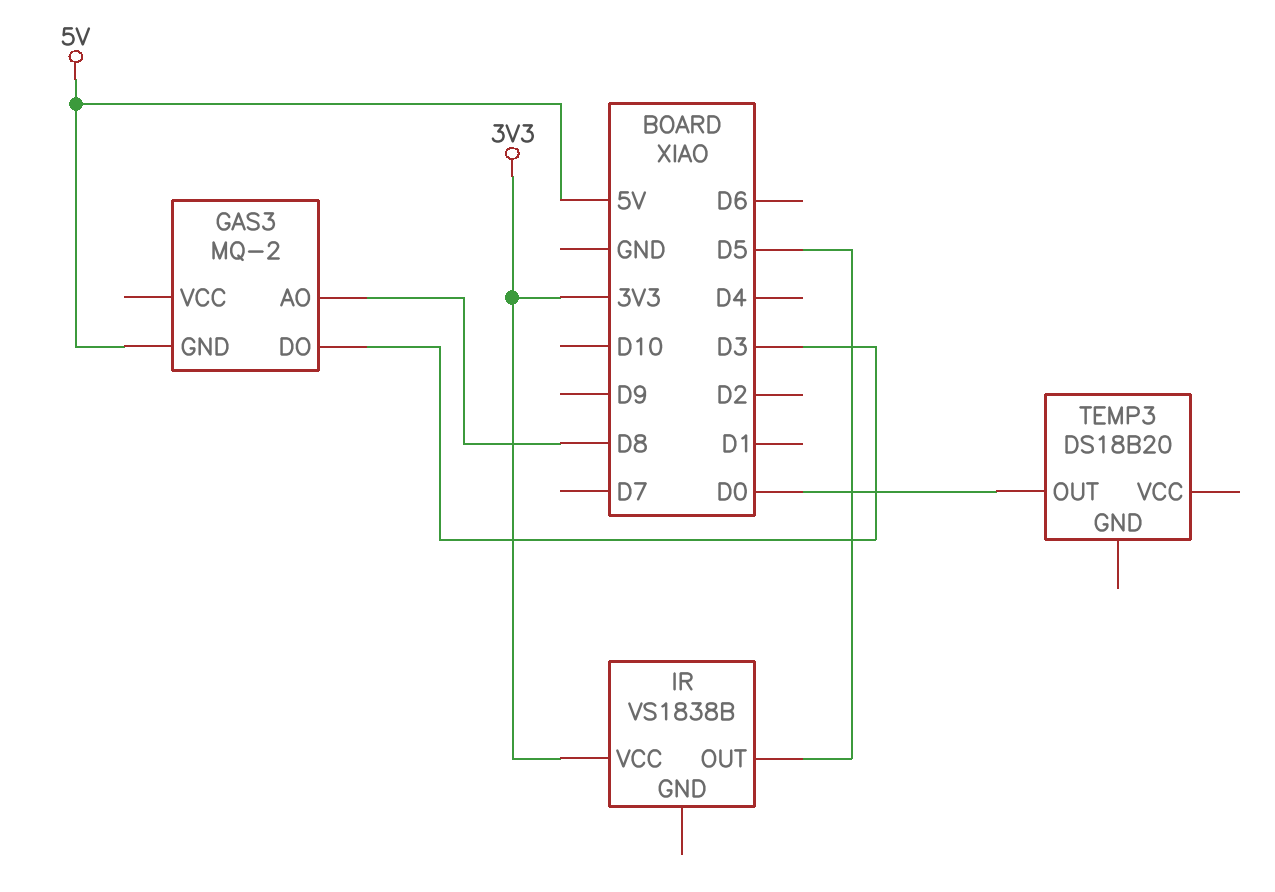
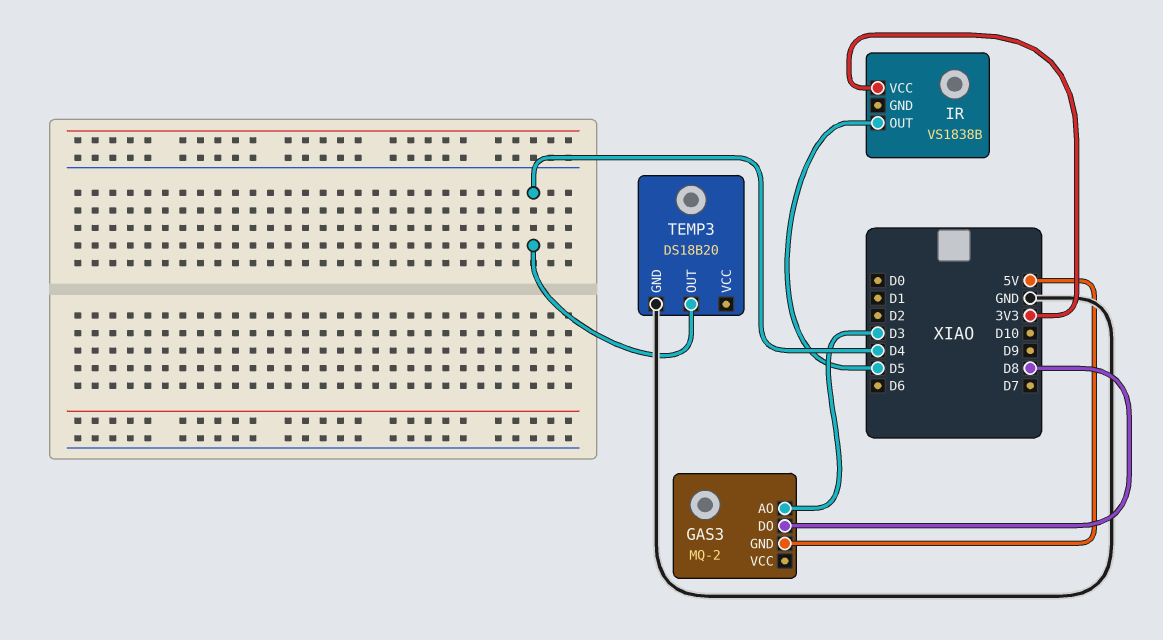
GAS3 pin AO: D8 -> D3
GAS3 pin DO: D3 -> D8
TEMP3 pin GND: none -> GND
TEMP3 pin OUT: D0 -> D4

